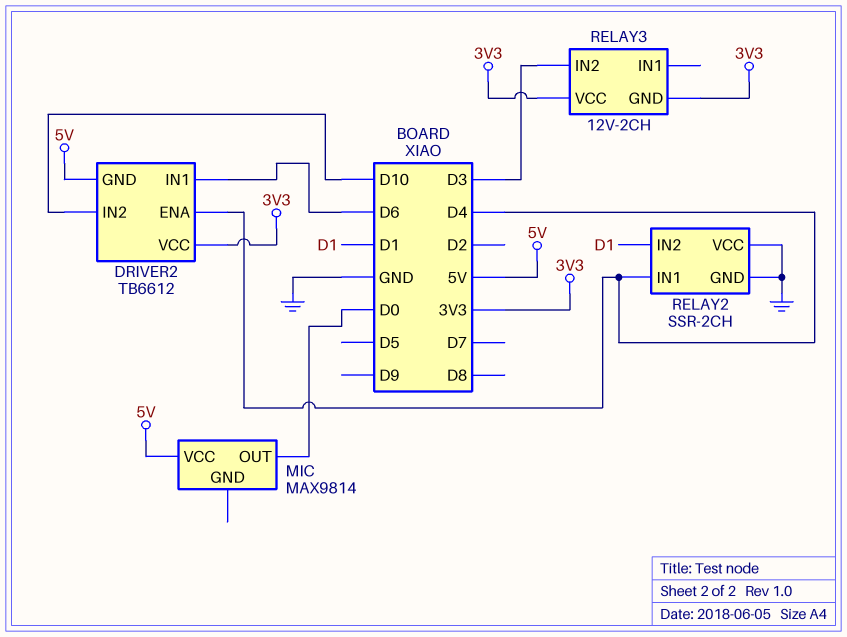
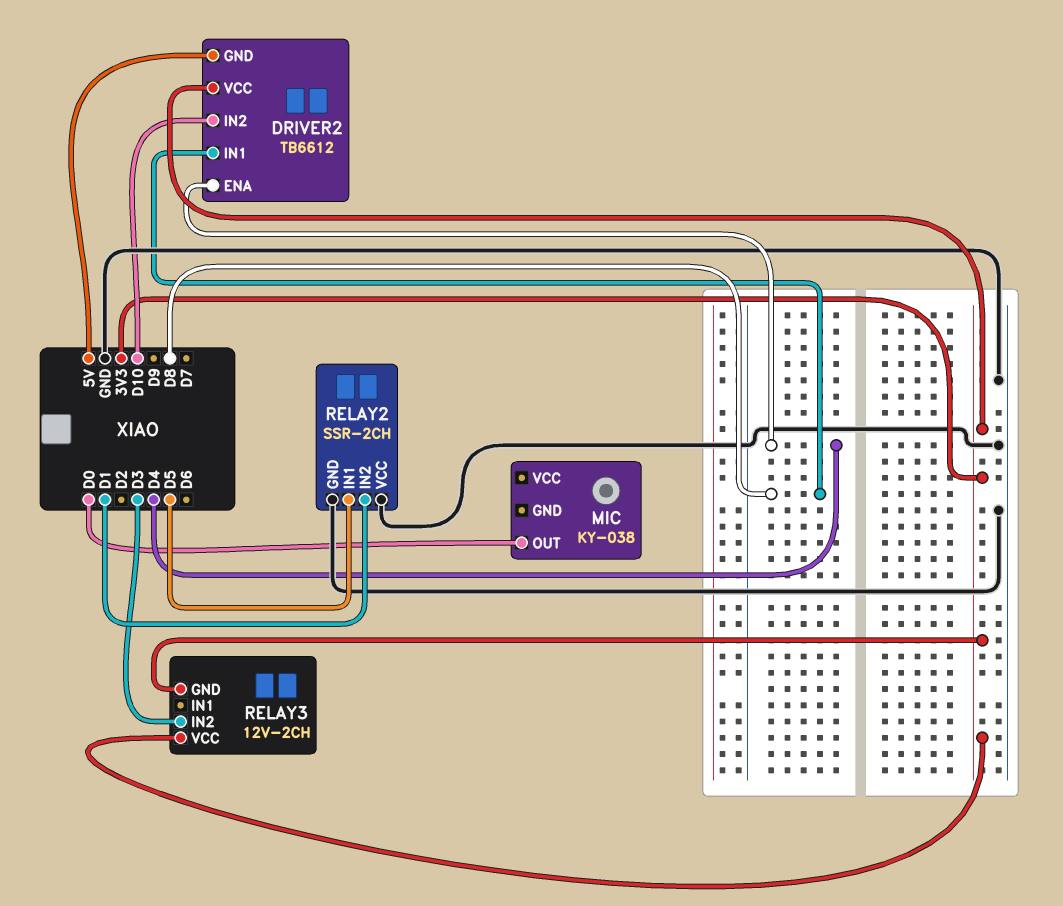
DRIVER2 pin IN1: D6 -> D8
MIC: MAX9814 -> KY-038
MIC pin VCC: 5V -> none
RELAY2 pin IN1: D4 -> D5

